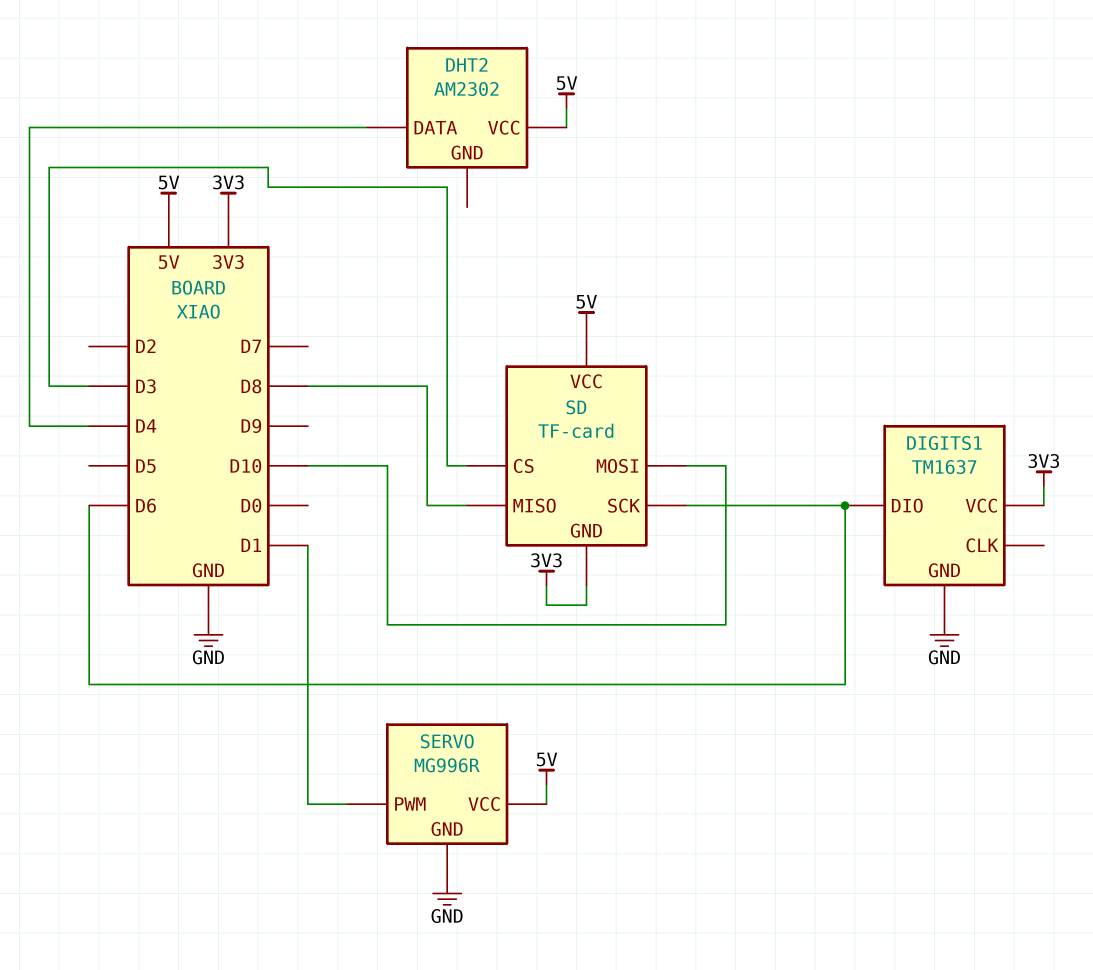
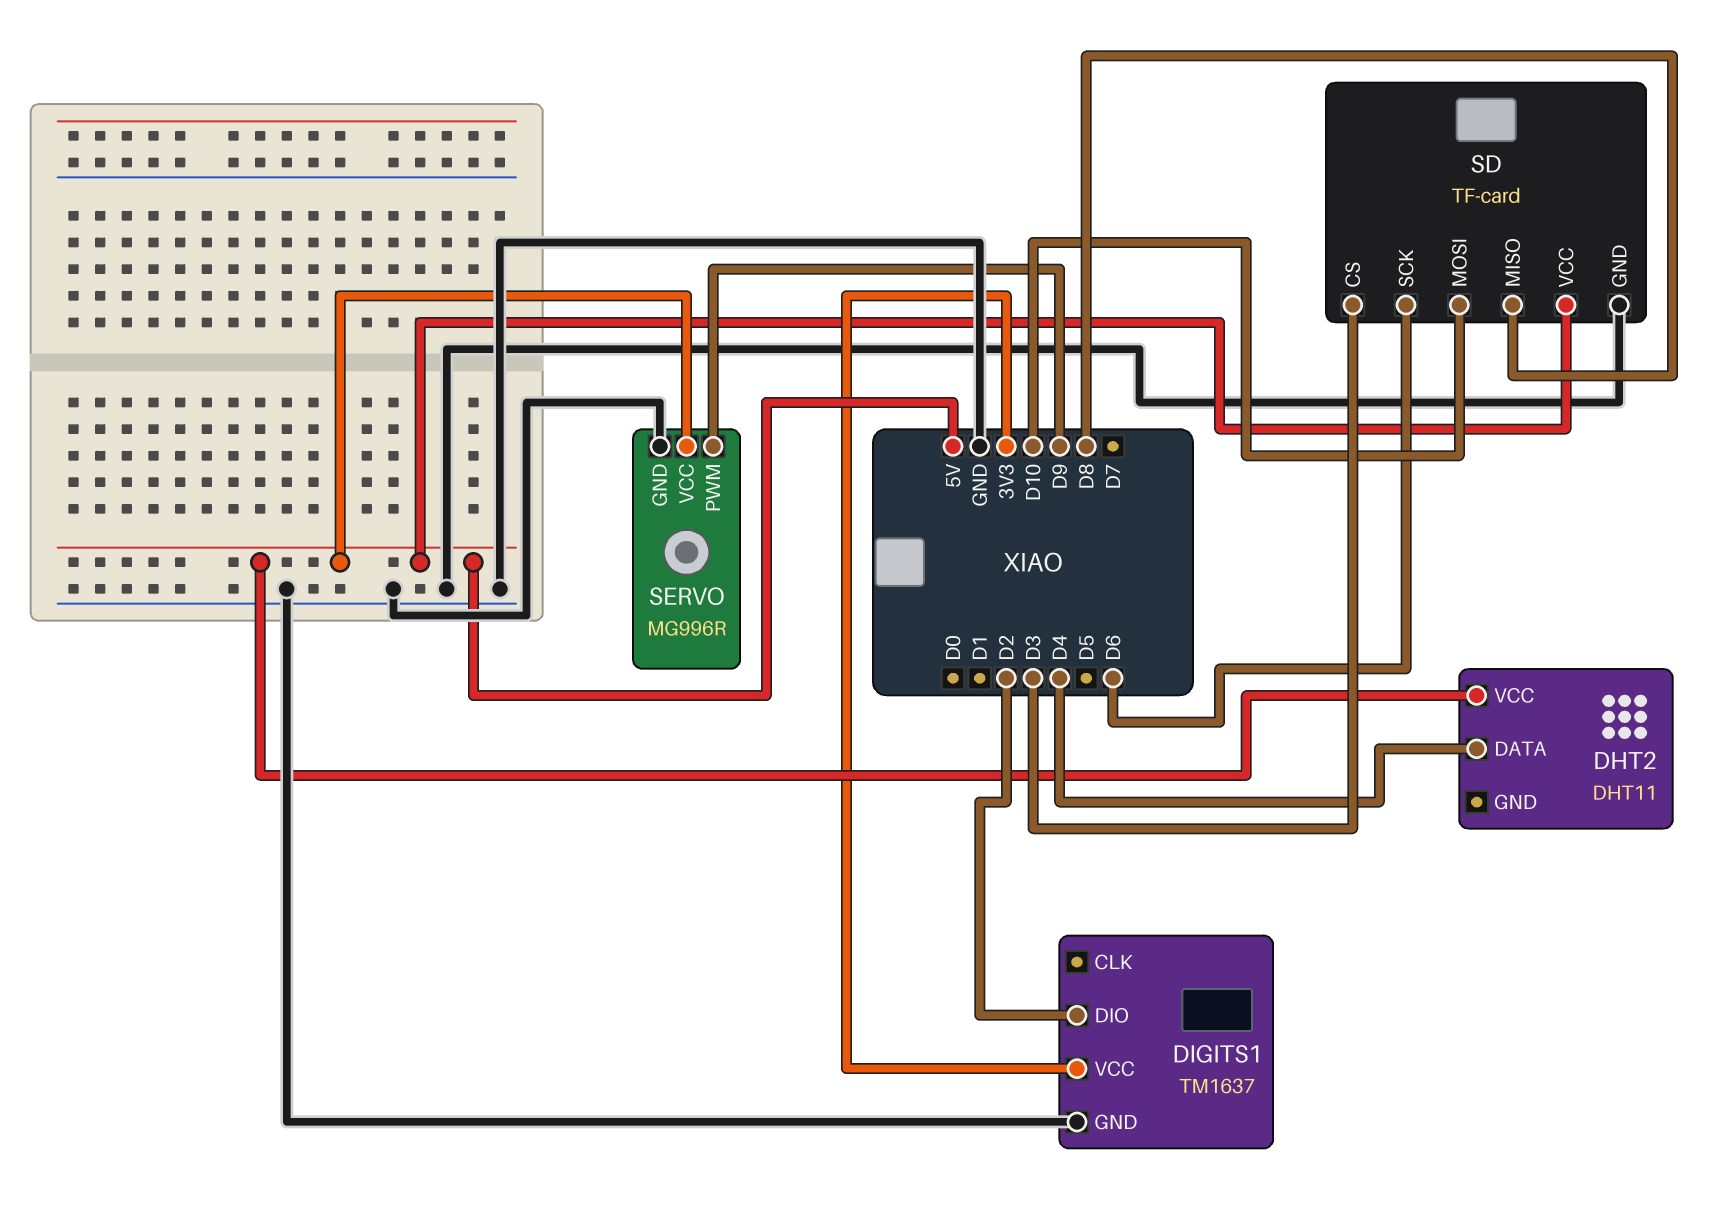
DHT2: AM2302 -> DHT11
DIGITS1 pin DIO: D6 -> D2
SD pin GND: 3V3 -> GND
SERVO pin PWM: D1 -> D9

